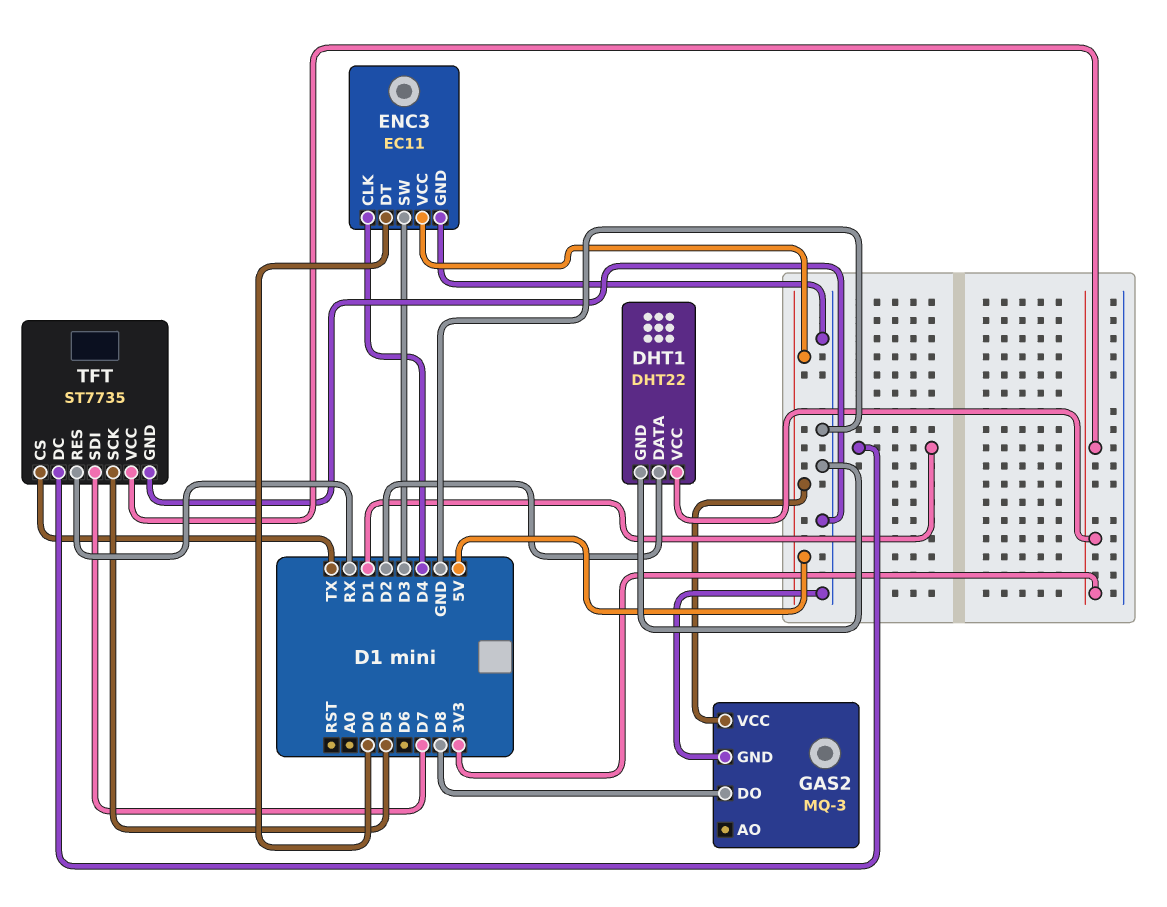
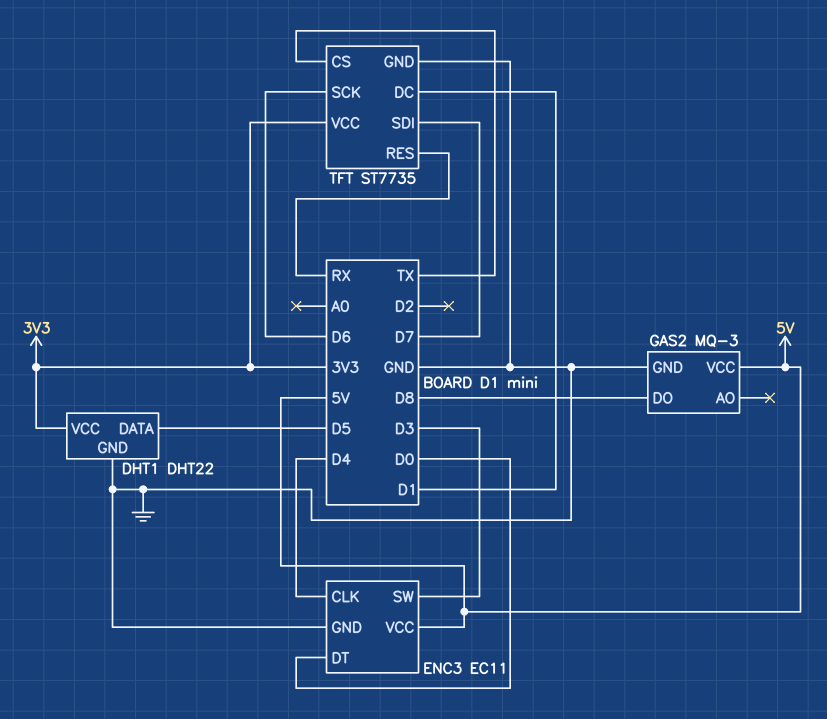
DHT1 pin DATA: D2 -> D5
TFT pin SCK: D5 -> D6

